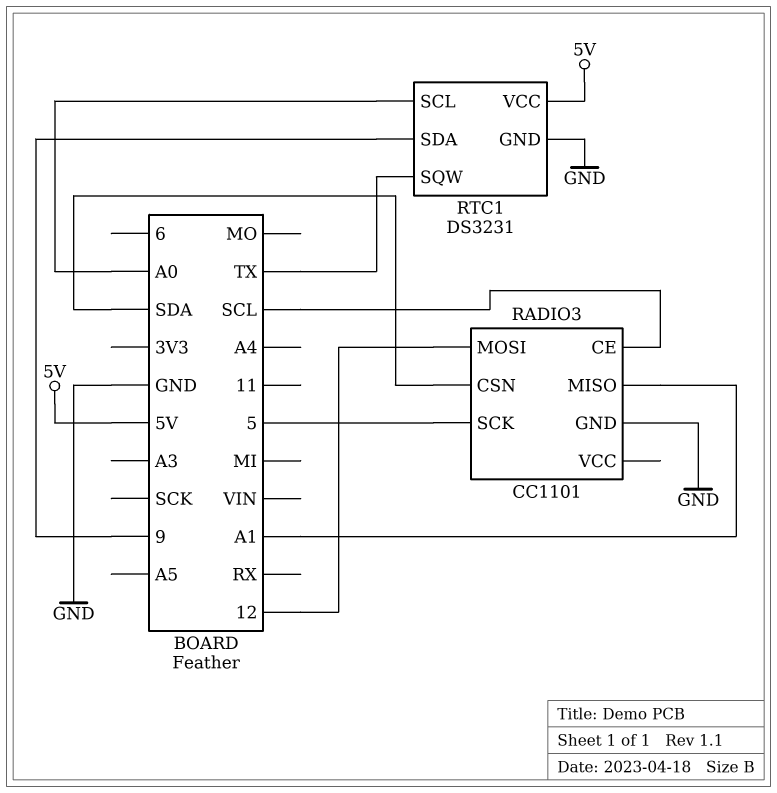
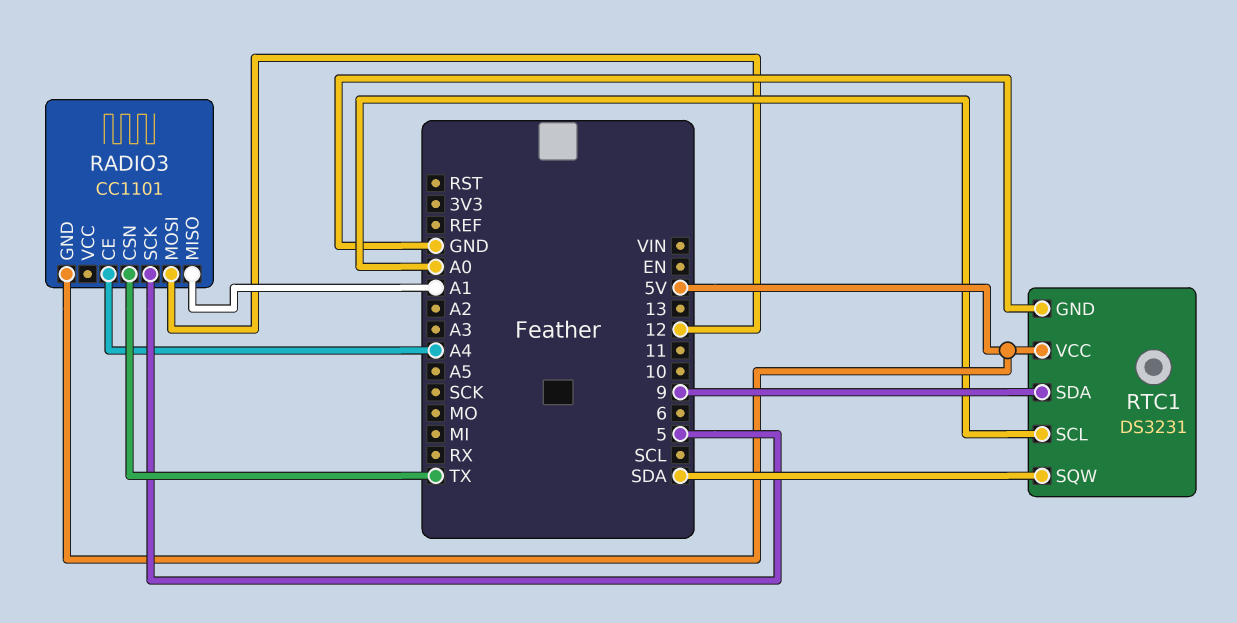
RADIO3 pin CE: SCL -> A4
RADIO3 pin CSN: SDA -> TX
RADIO3 pin GND: GND -> 5V
RTC1 pin SQW: TX -> SDA

